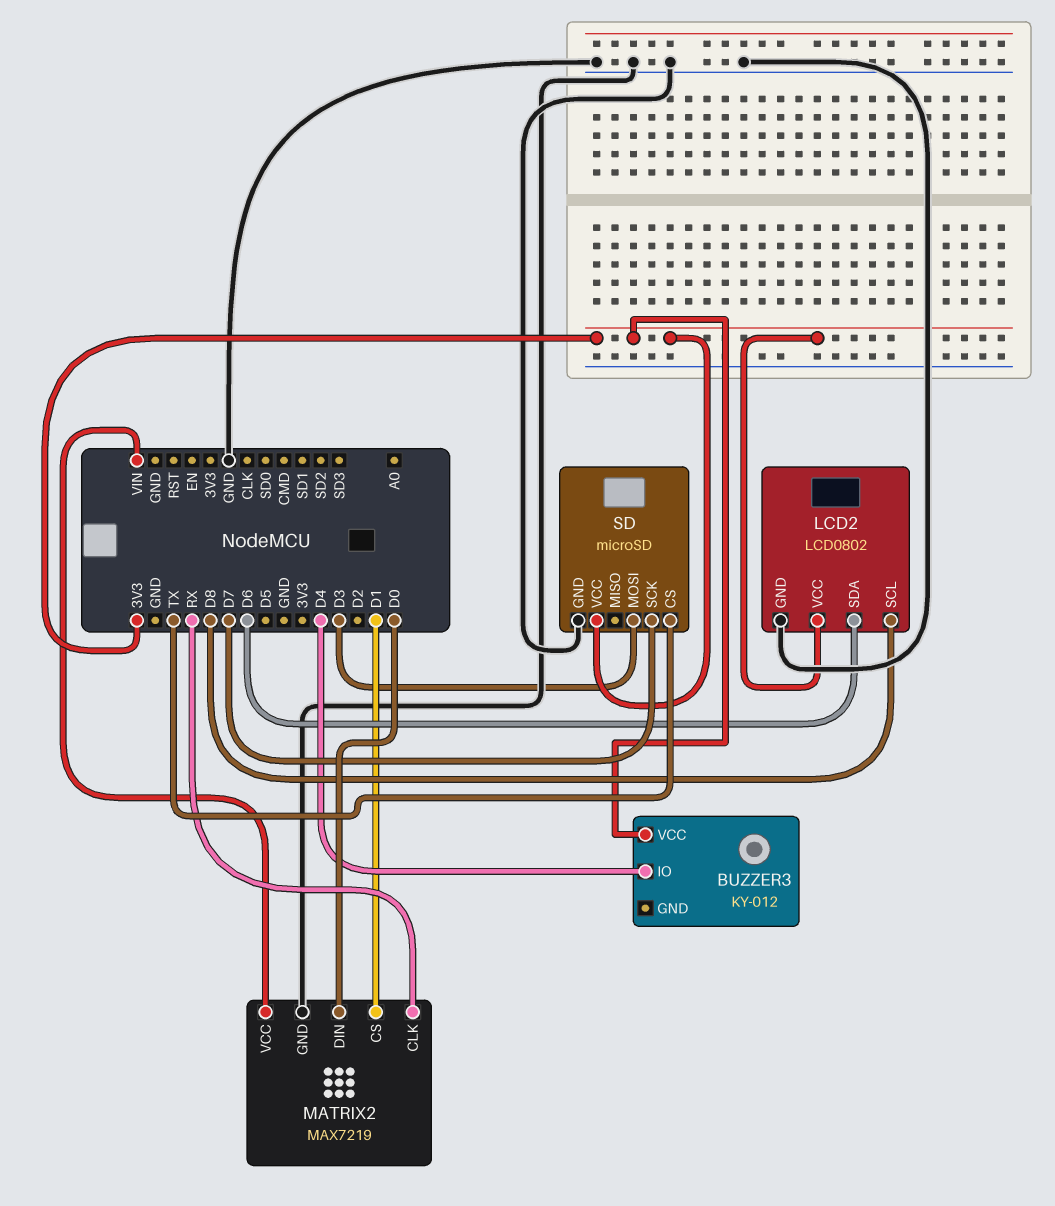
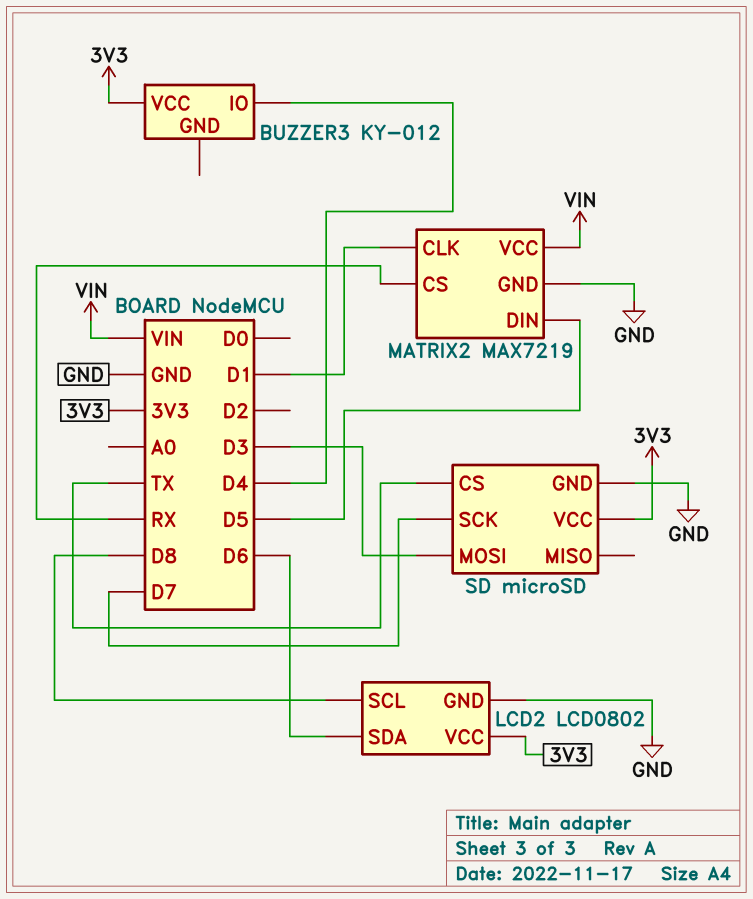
MATRIX2 pin CLK: RX -> D1
MATRIX2 pin CS: D1 -> RX
MATRIX2 pin DIN: D0 -> D5

